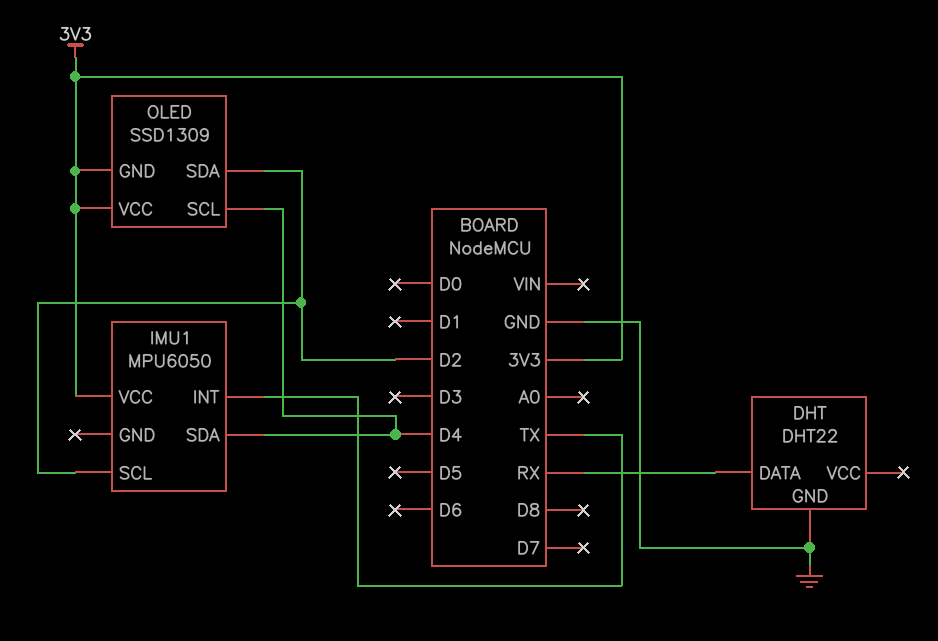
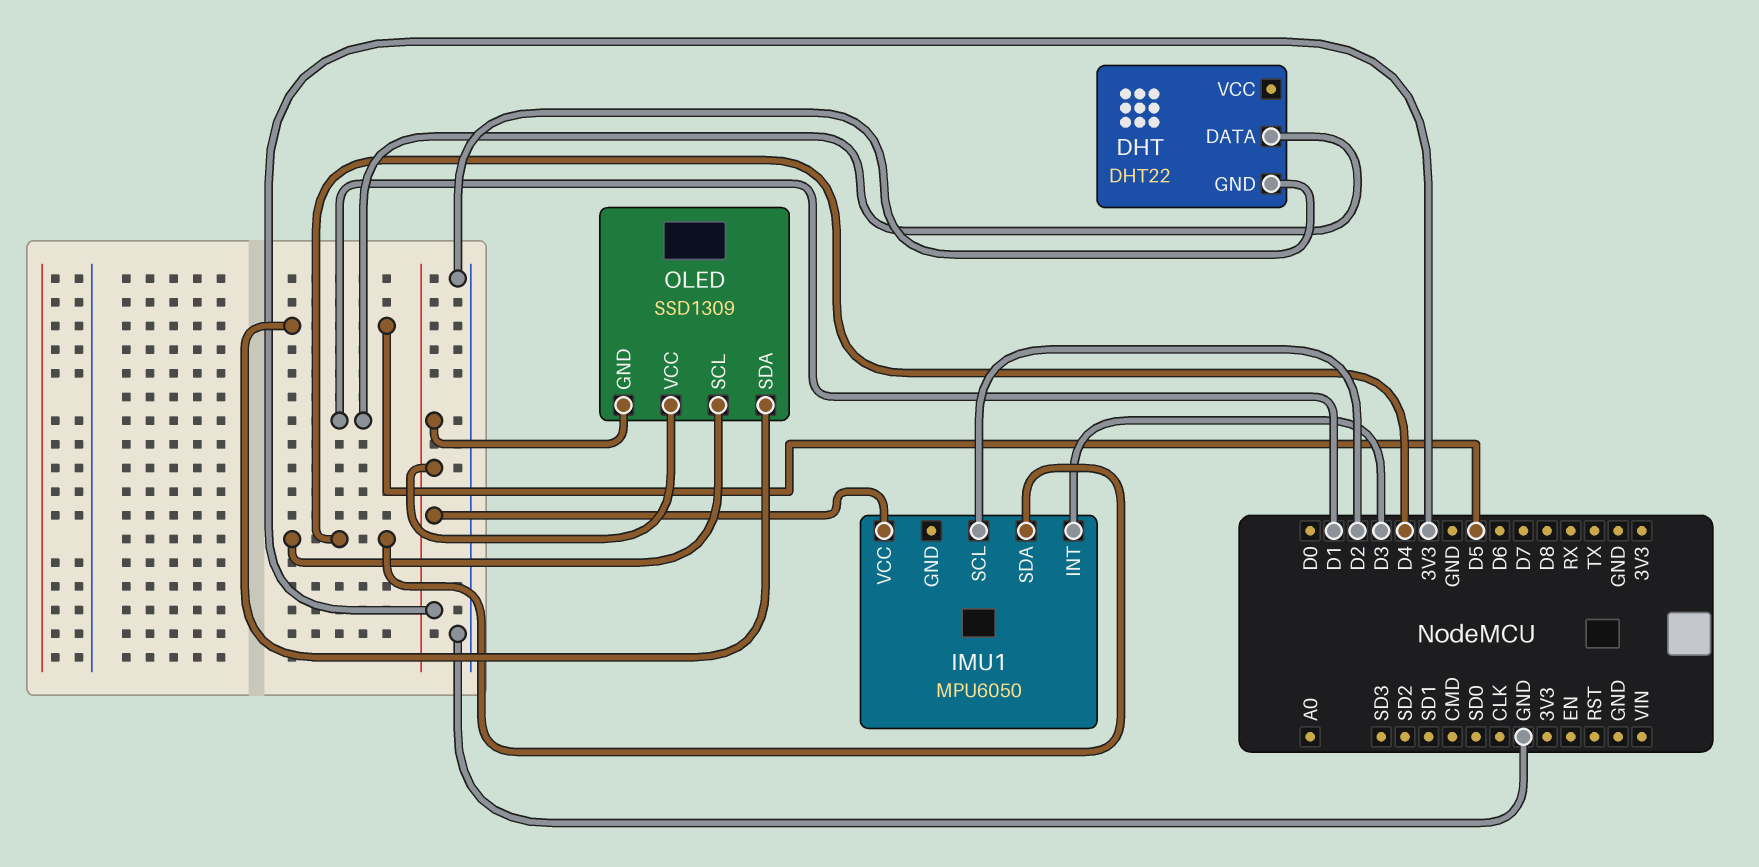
DHT pin DATA: RX -> D1
IMU1 pin INT: TX -> D3
OLED pin SDA: D2 -> D5

